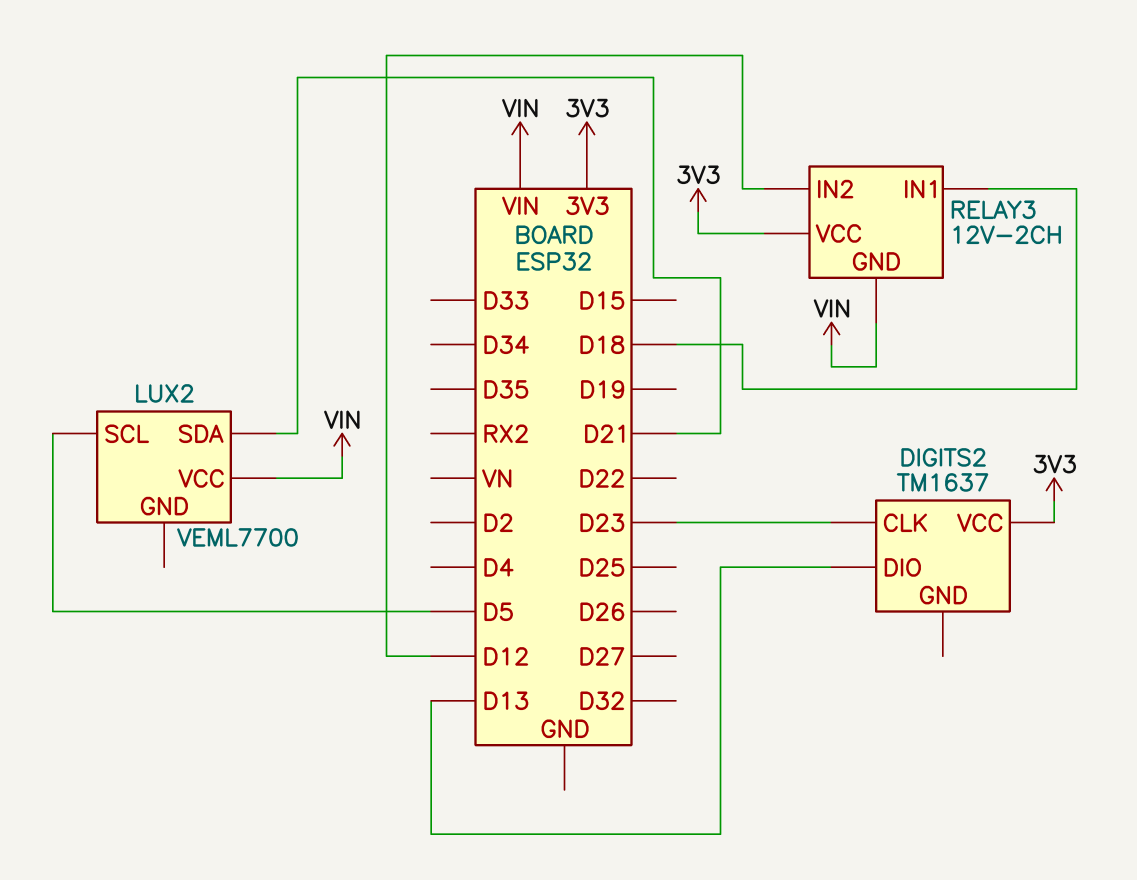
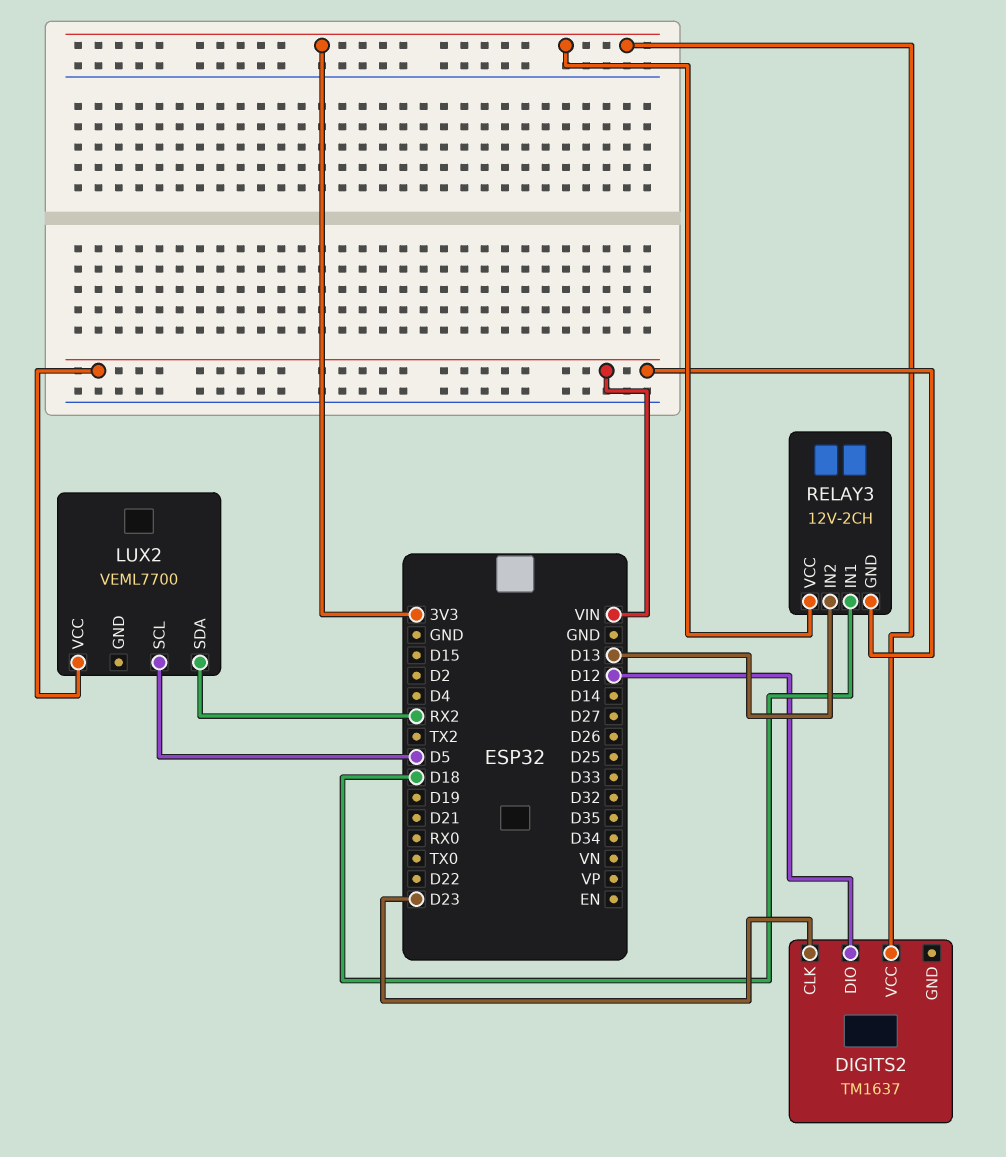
DIGITS2 pin DIO: D13 -> D12
LUX2 pin SDA: D21 -> RX2
RELAY3 pin IN2: D12 -> D13

